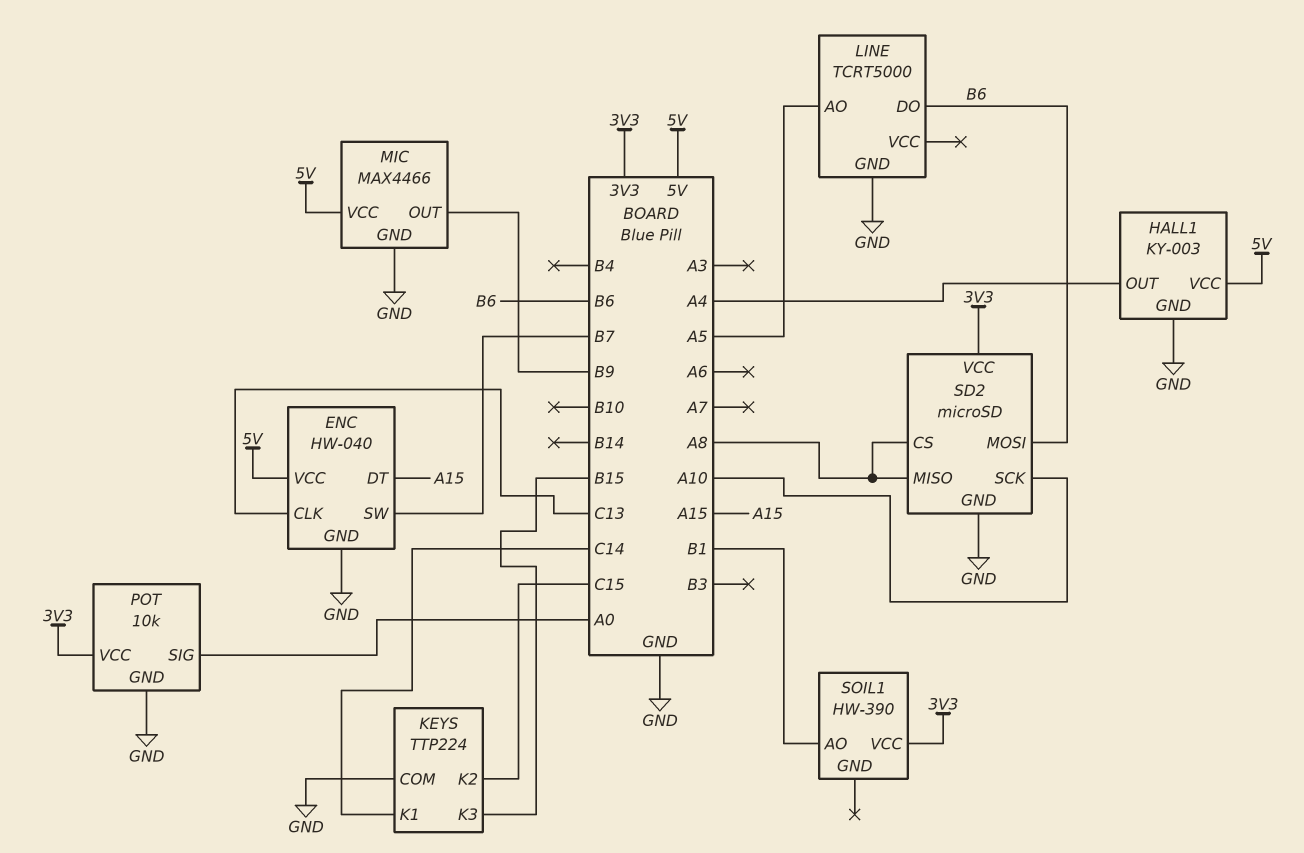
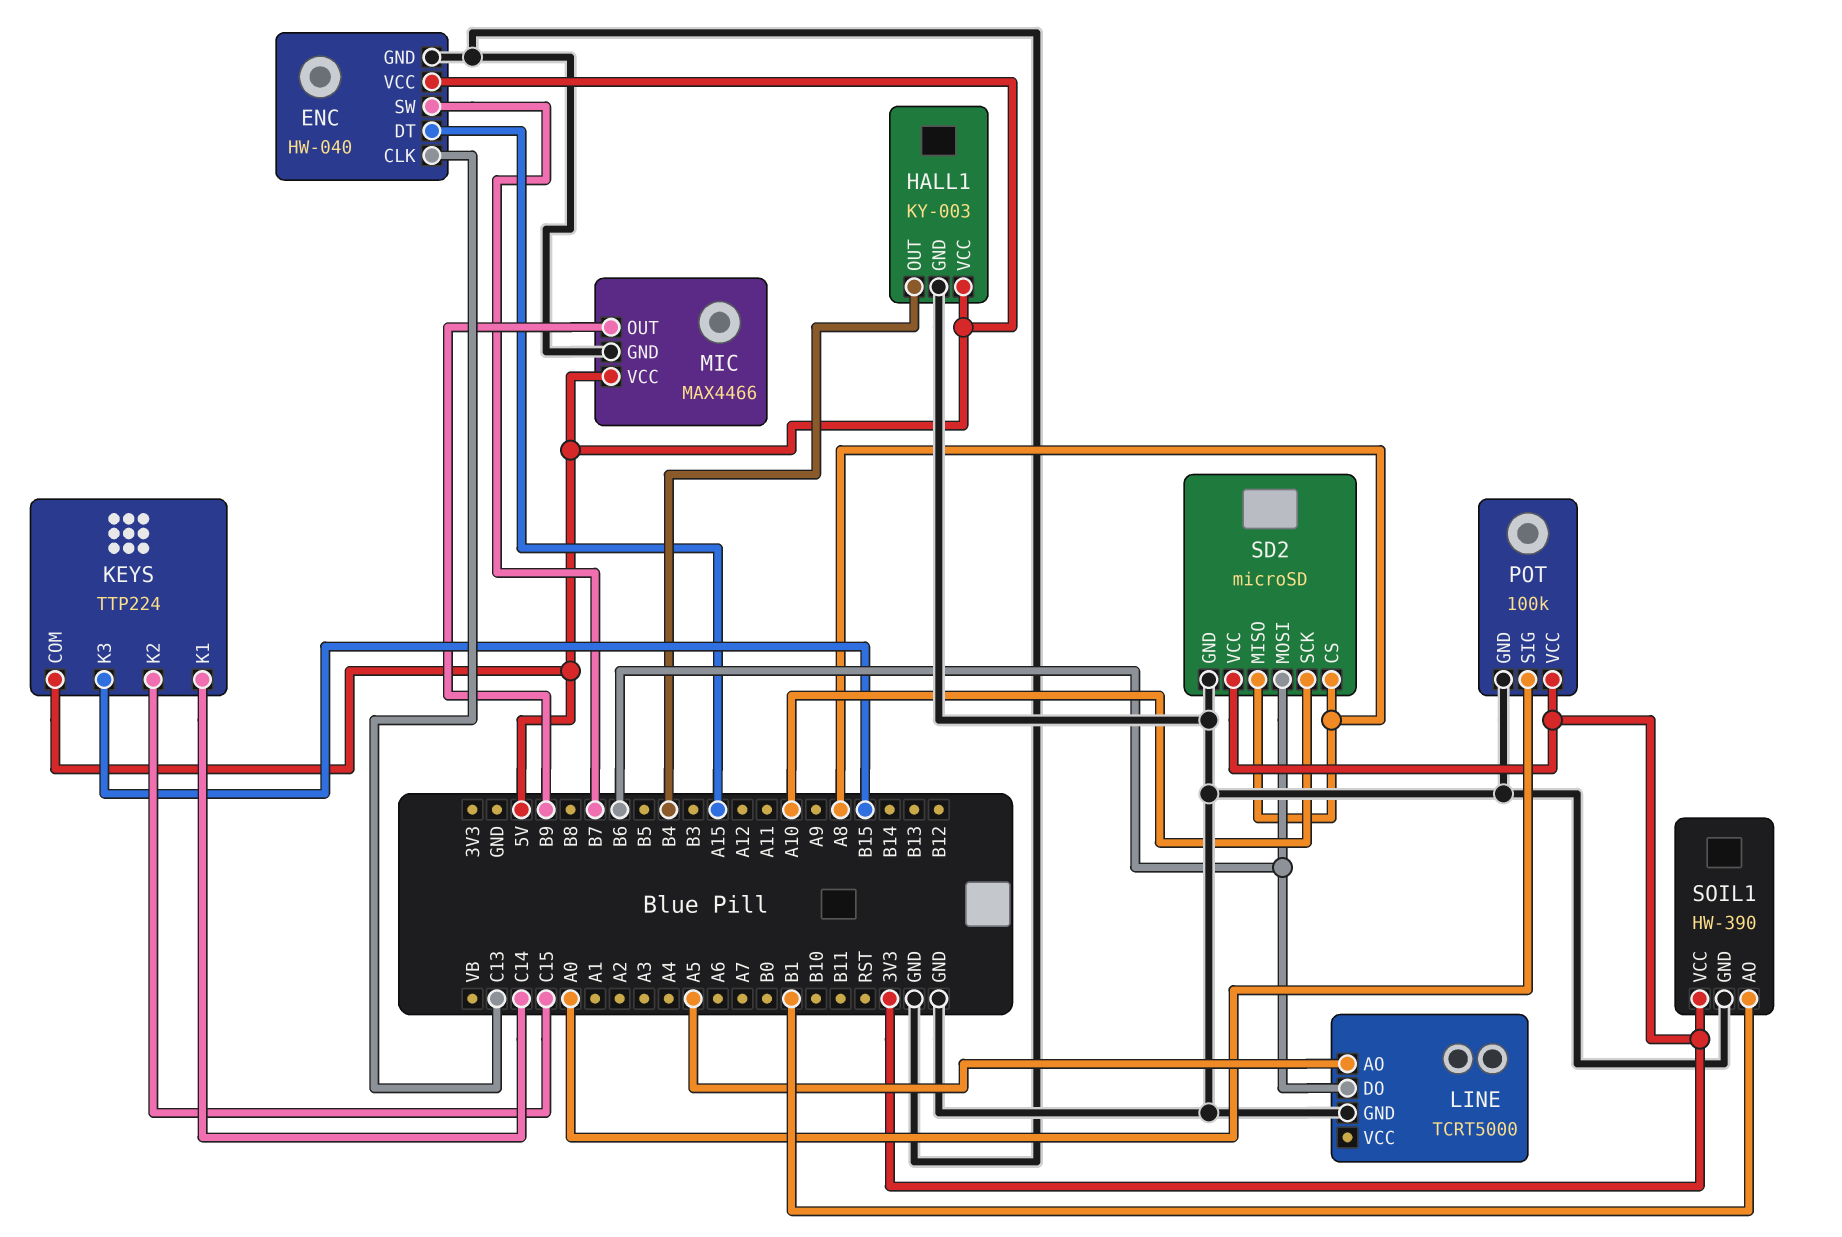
HALL1 pin OUT: A4 -> B4
KEYS pin COM: GND -> 5V
POT: 10k -> 100k
SOIL1 pin GND: none -> GND

